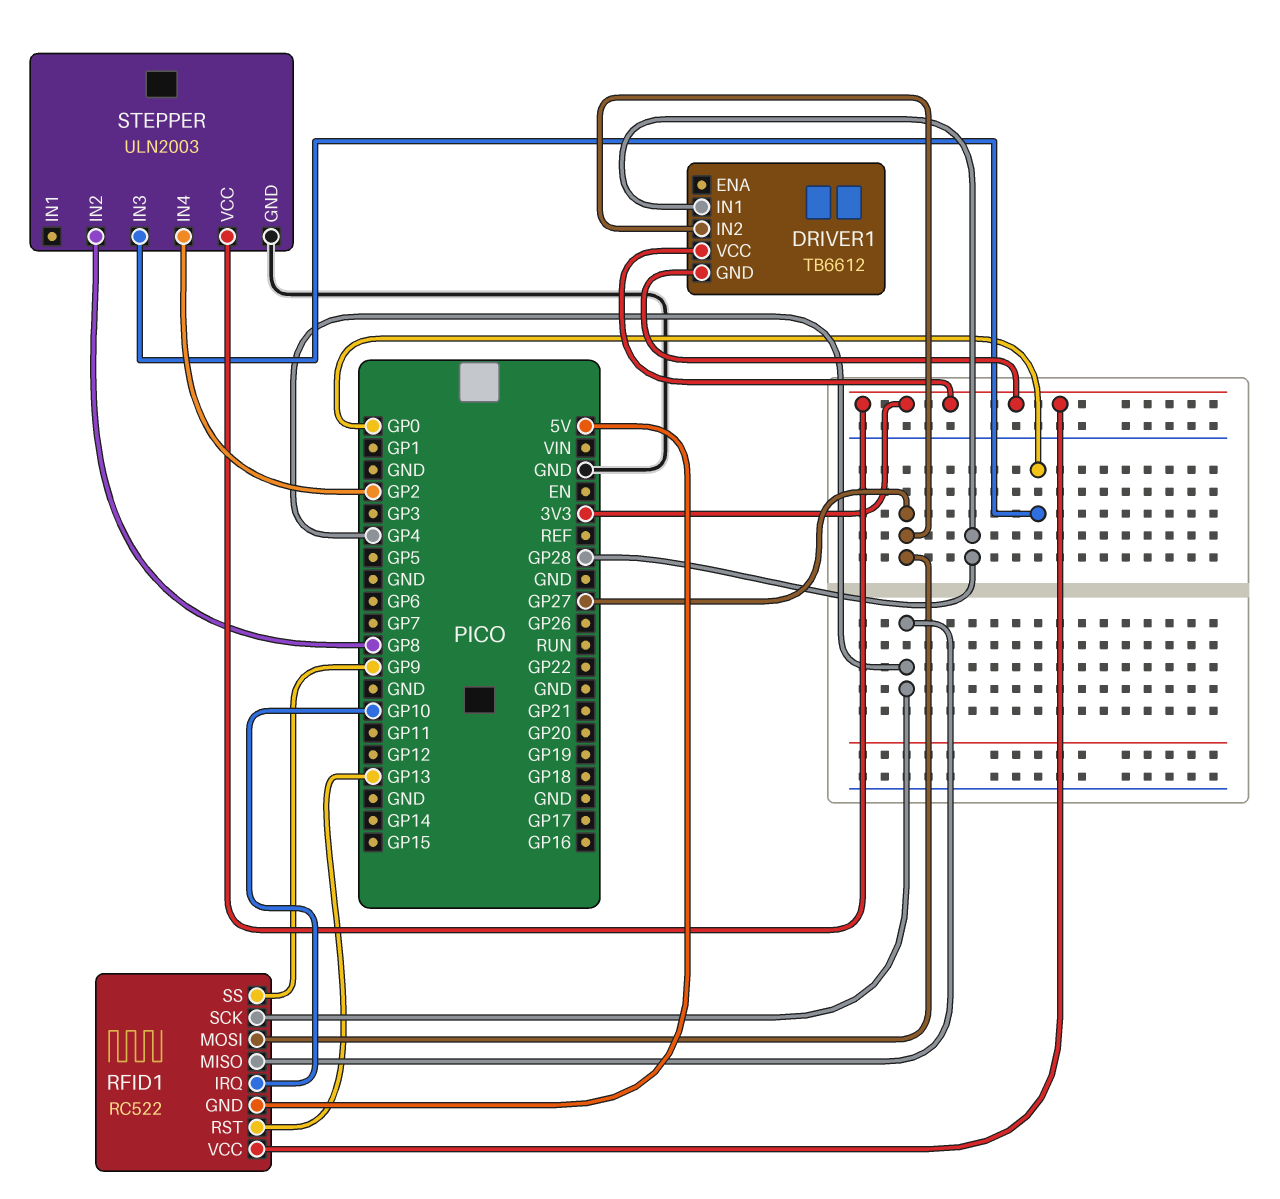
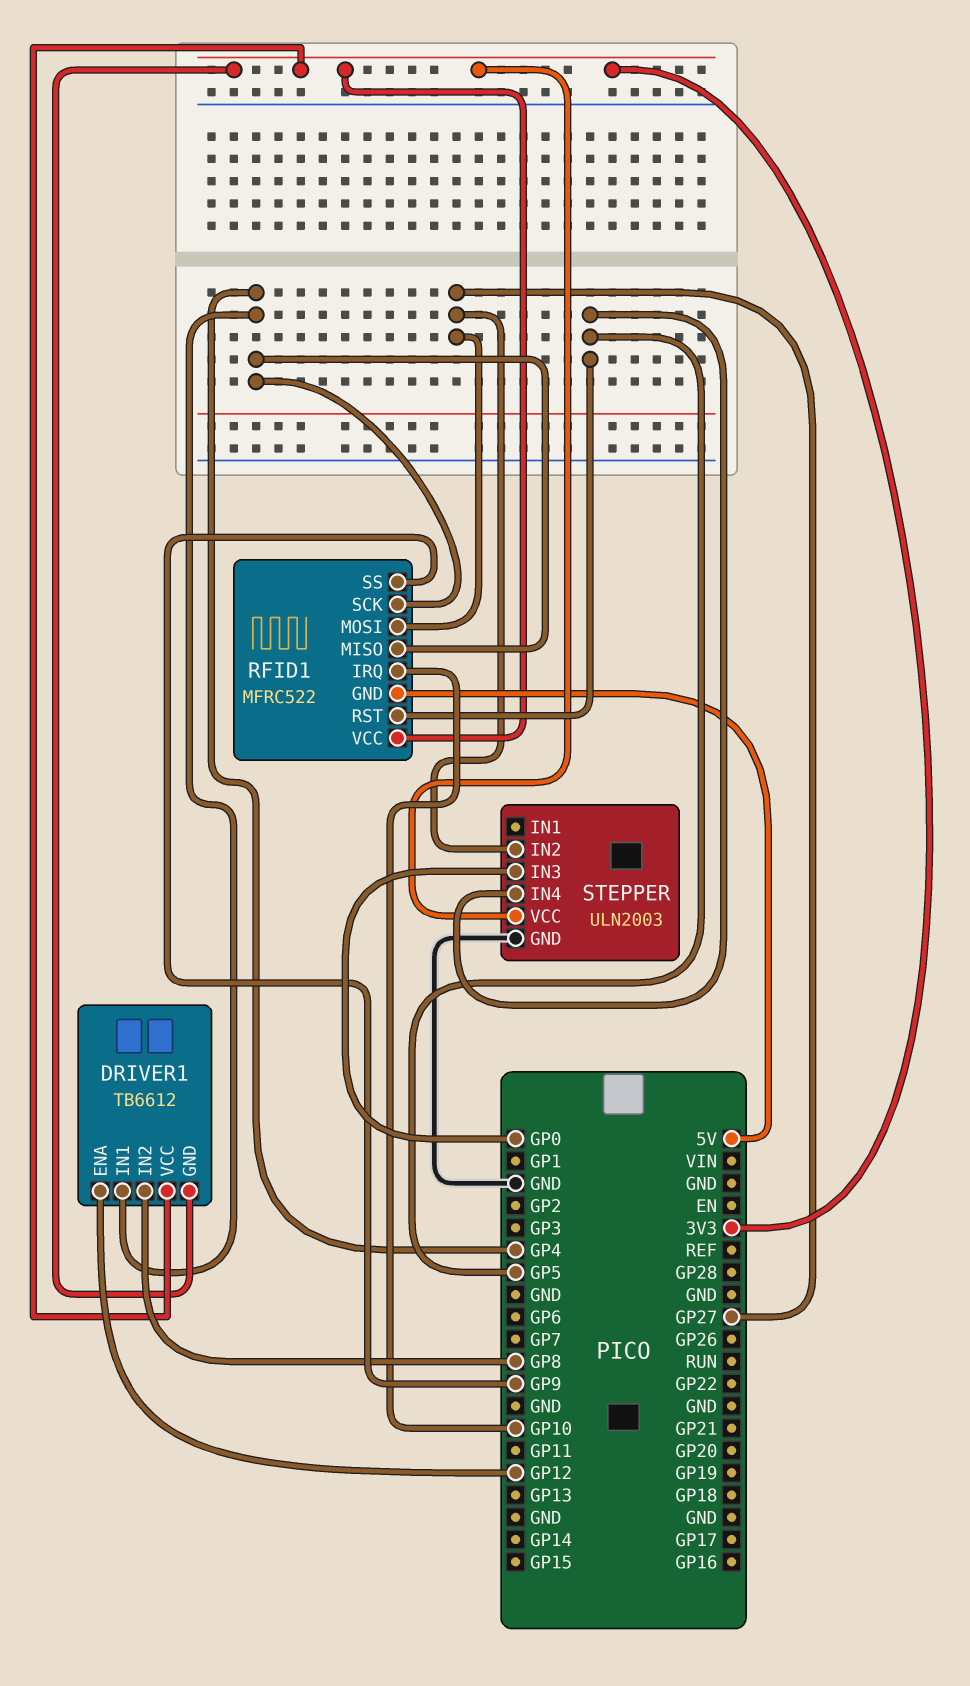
DRIVER1 pin ENA: none -> GP12
DRIVER1 pin IN1: GP28 -> GP4
DRIVER1 pin IN2: GP27 -> GP8
RFID1: RC522 -> MFRC522
RFID1 pin RST: GP13 -> GP5
STEPPER pin IN2: GP8 -> GP27
STEPPER pin IN4: GP2 -> GP5

